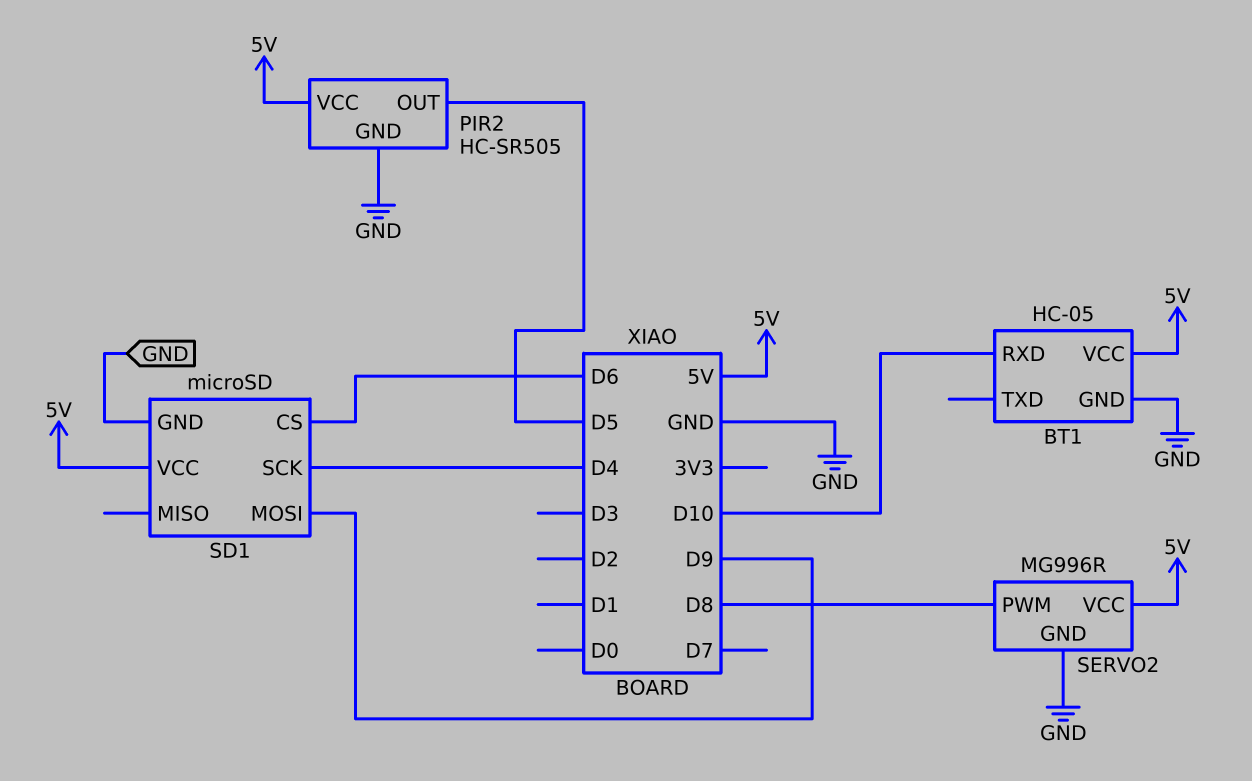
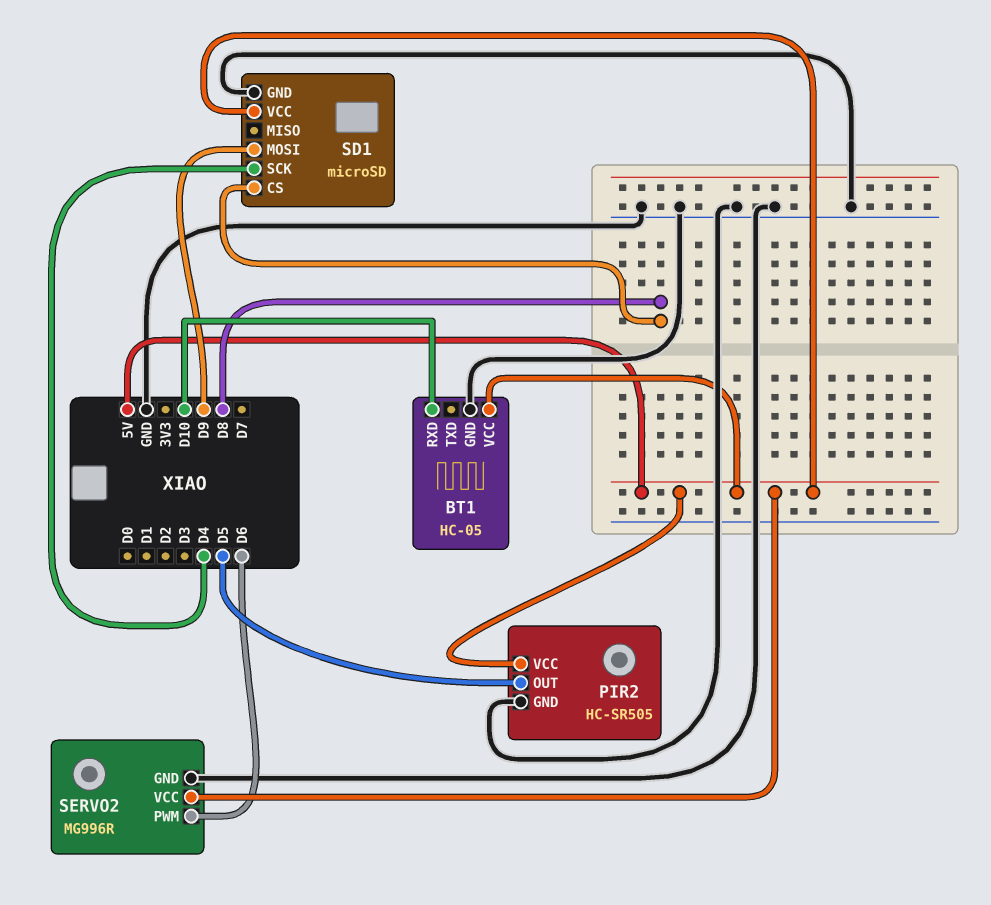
SD1 pin CS: D6 -> D8
SERVO2 pin PWM: D8 -> D6

